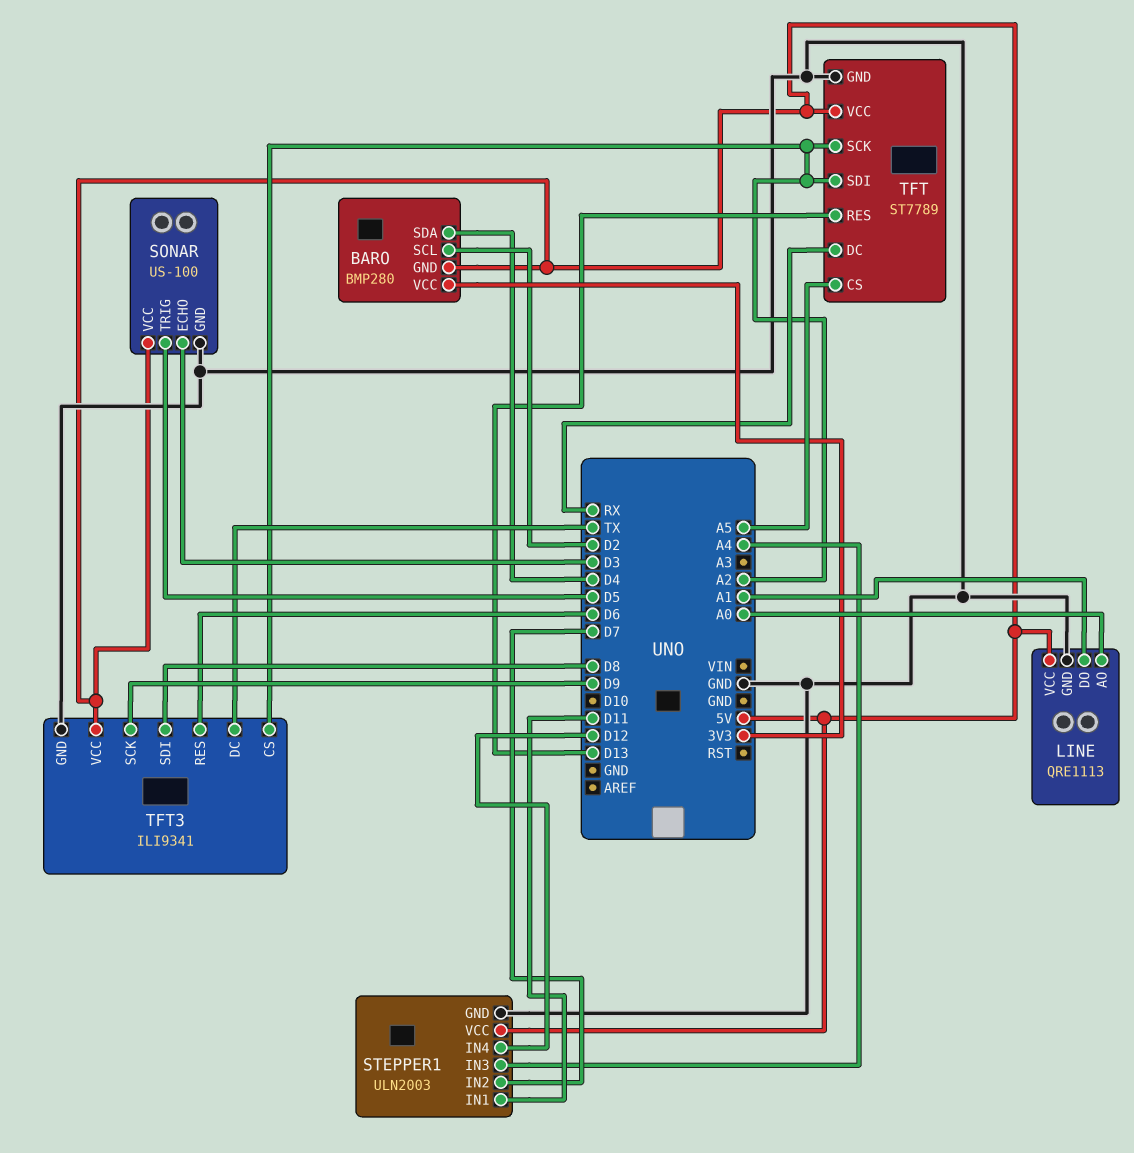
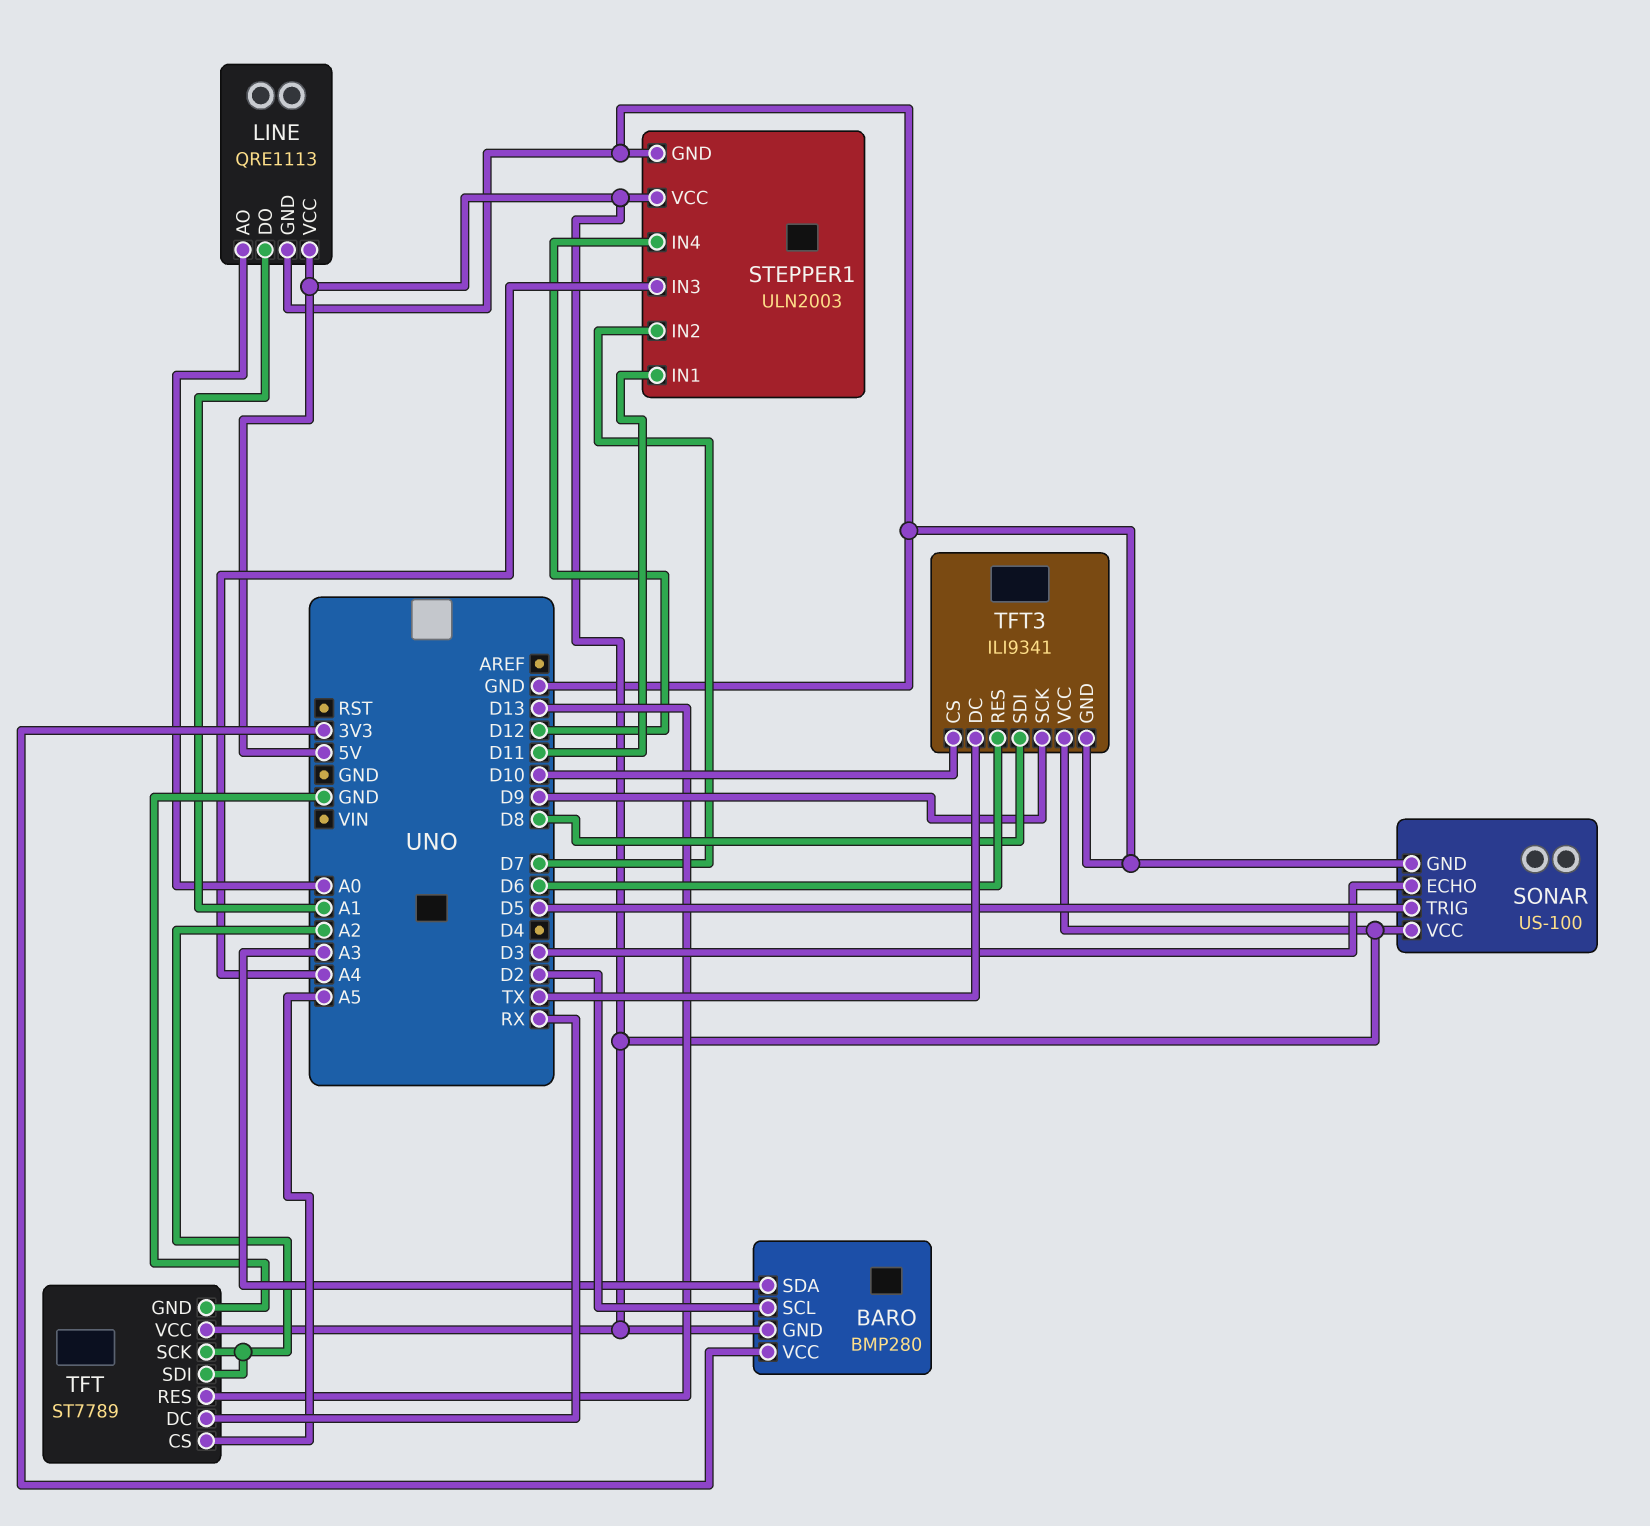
BARO pin SDA: D4 -> A3
TFT3 pin CS: A2 -> D10

